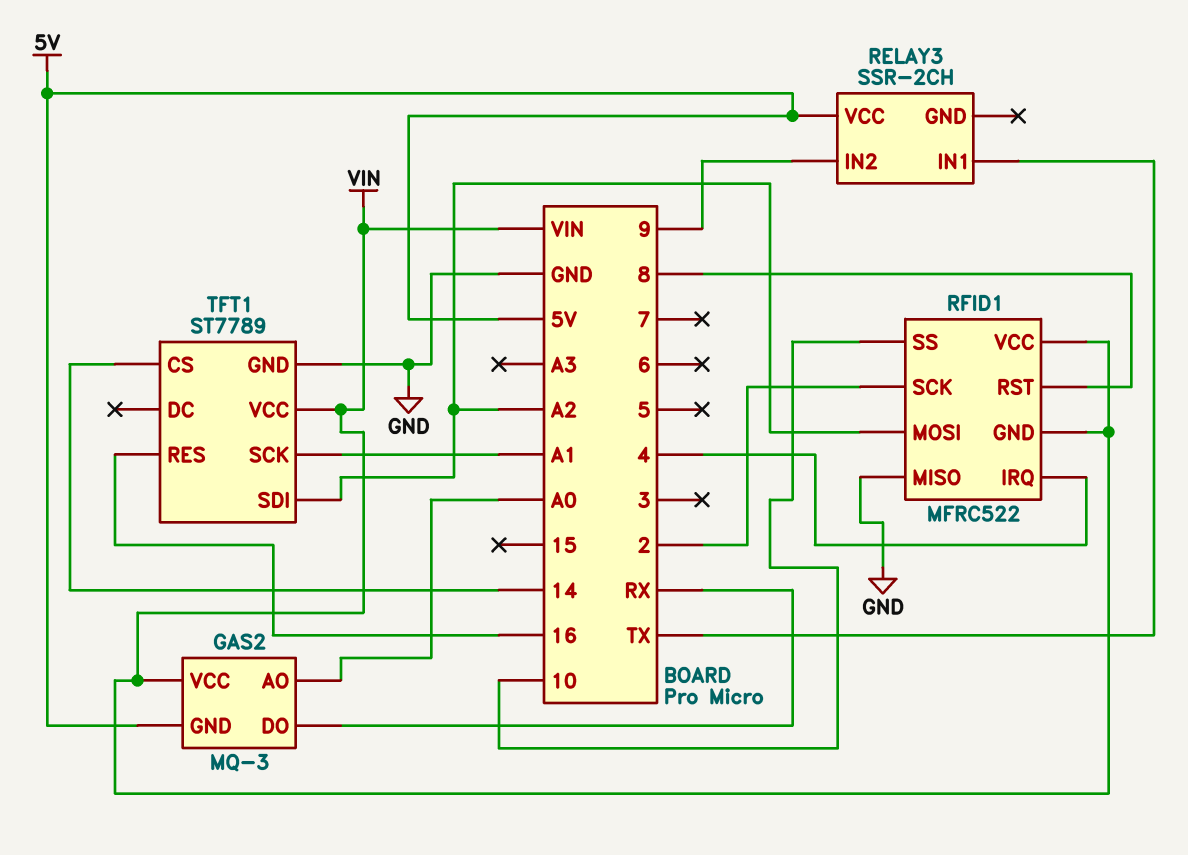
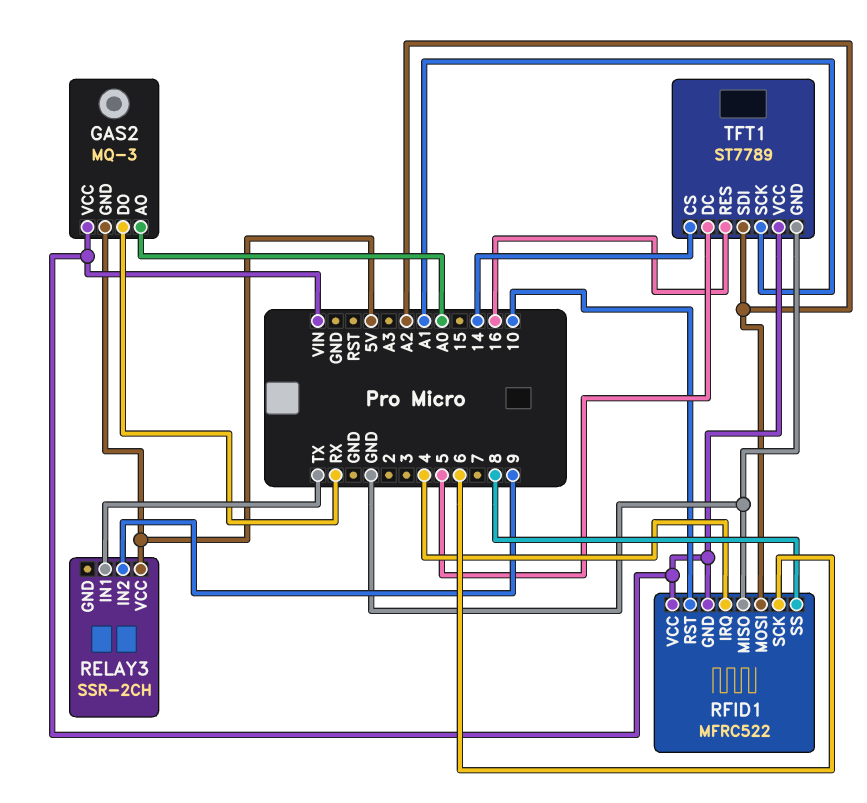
RFID1 pin RST: 8 -> 10
RFID1 pin SCK: 2 -> 6
RFID1 pin SS: 10 -> 8
TFT1 pin DC: none -> 5

